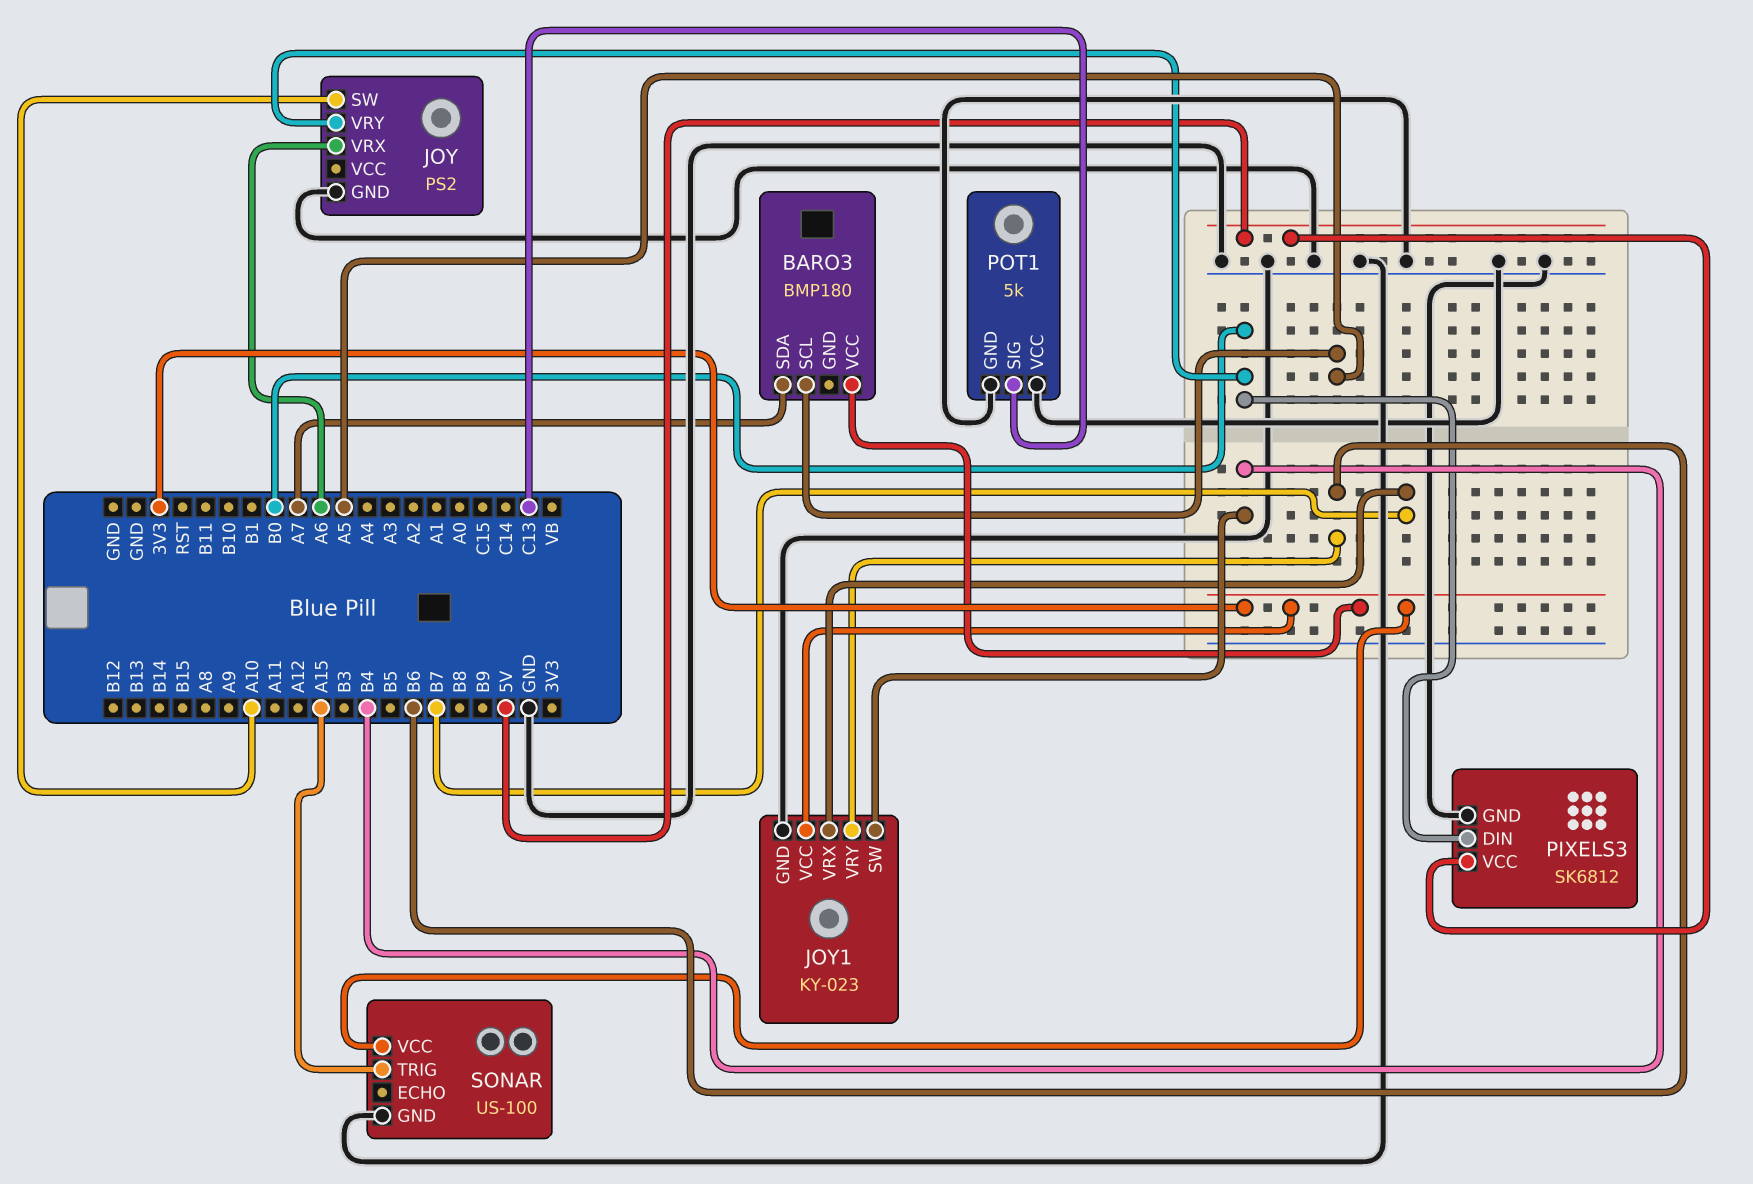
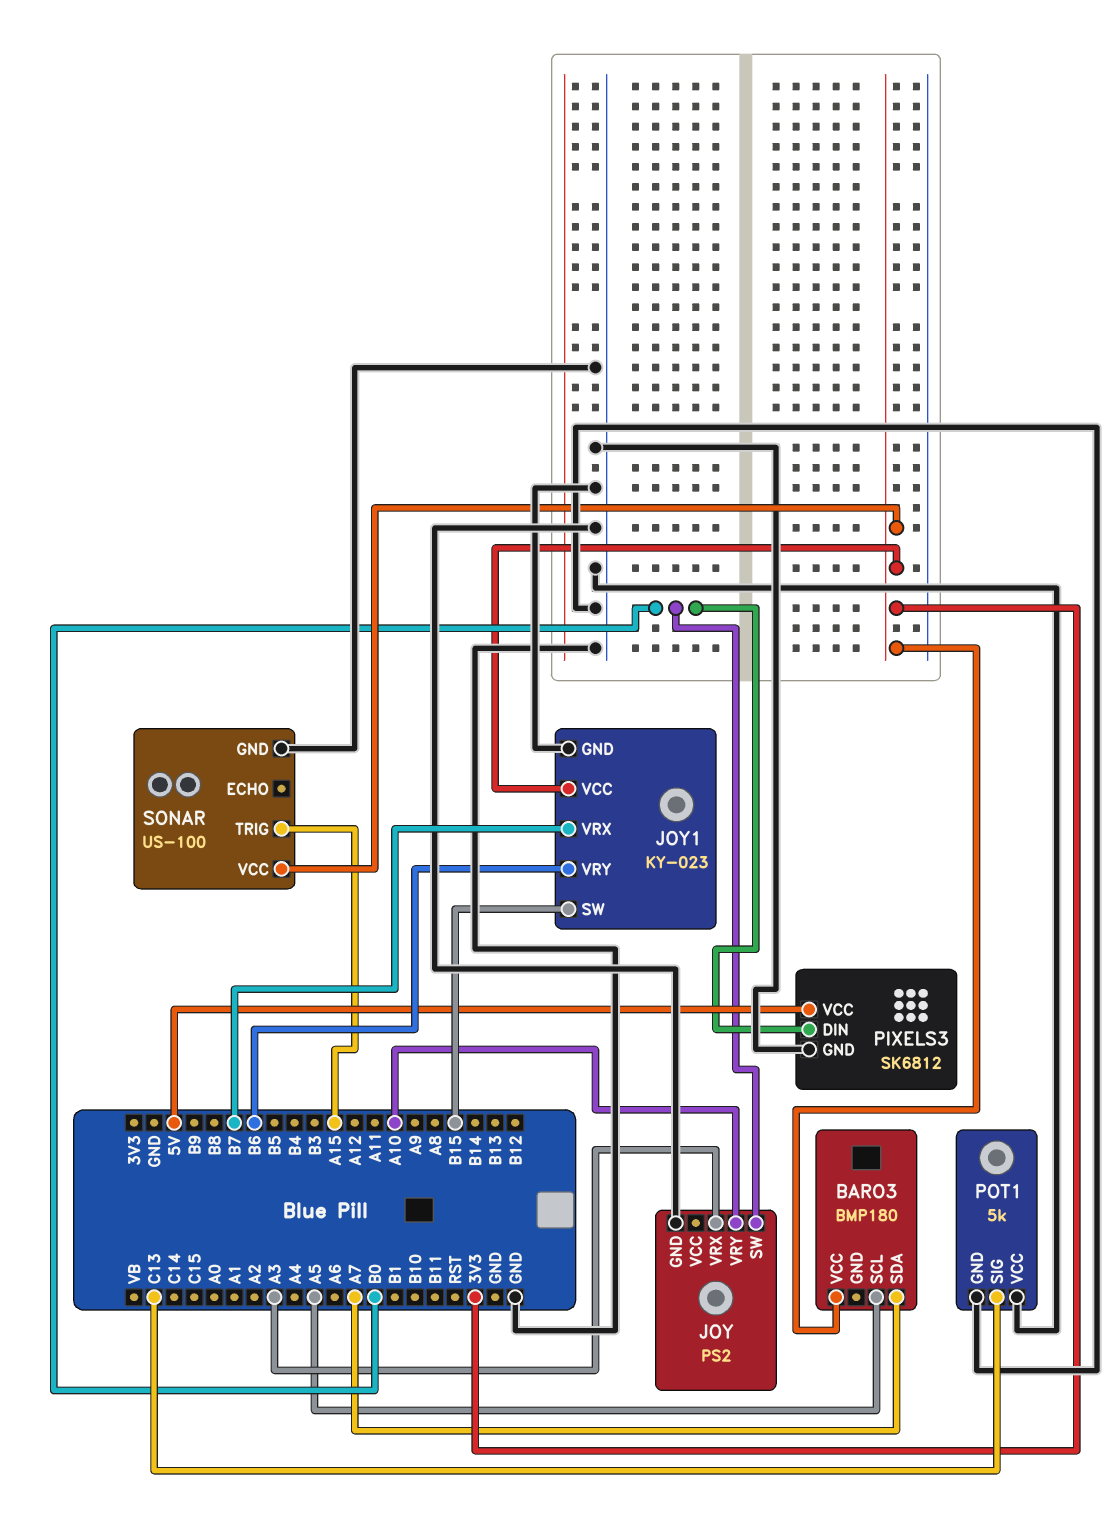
JOY pin SW: A10 -> B0
JOY pin VRX: A6 -> A3
JOY pin VRY: B0 -> A10
JOY1 pin SW: B4 -> B15

